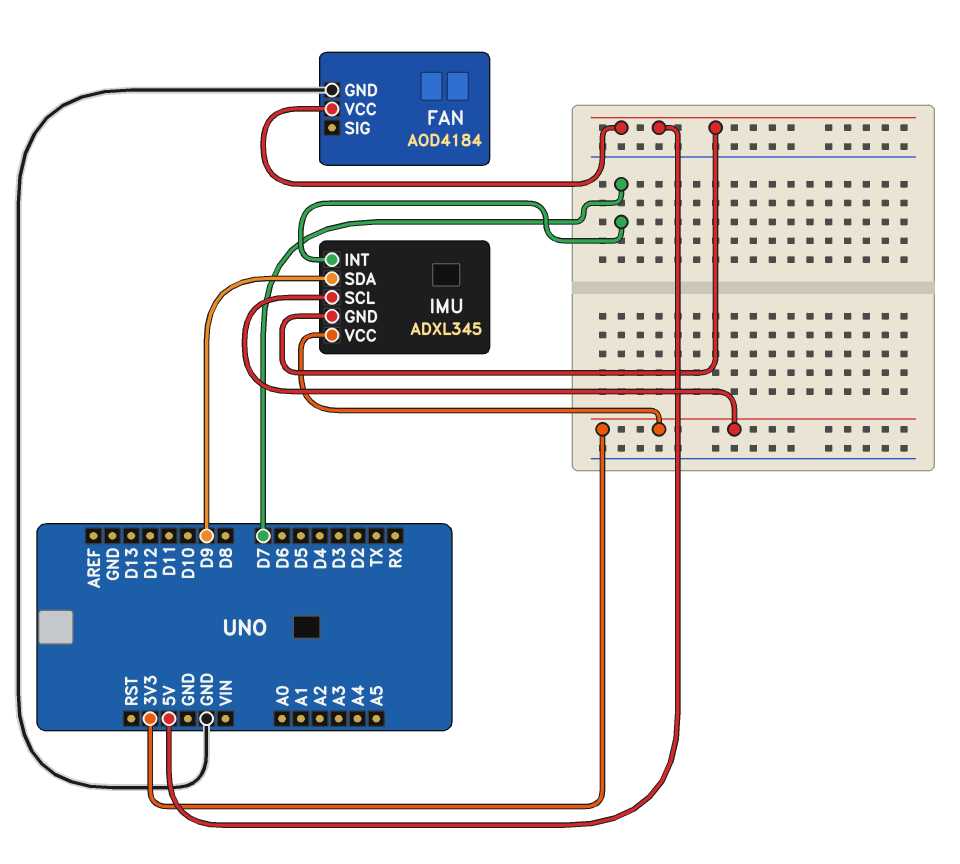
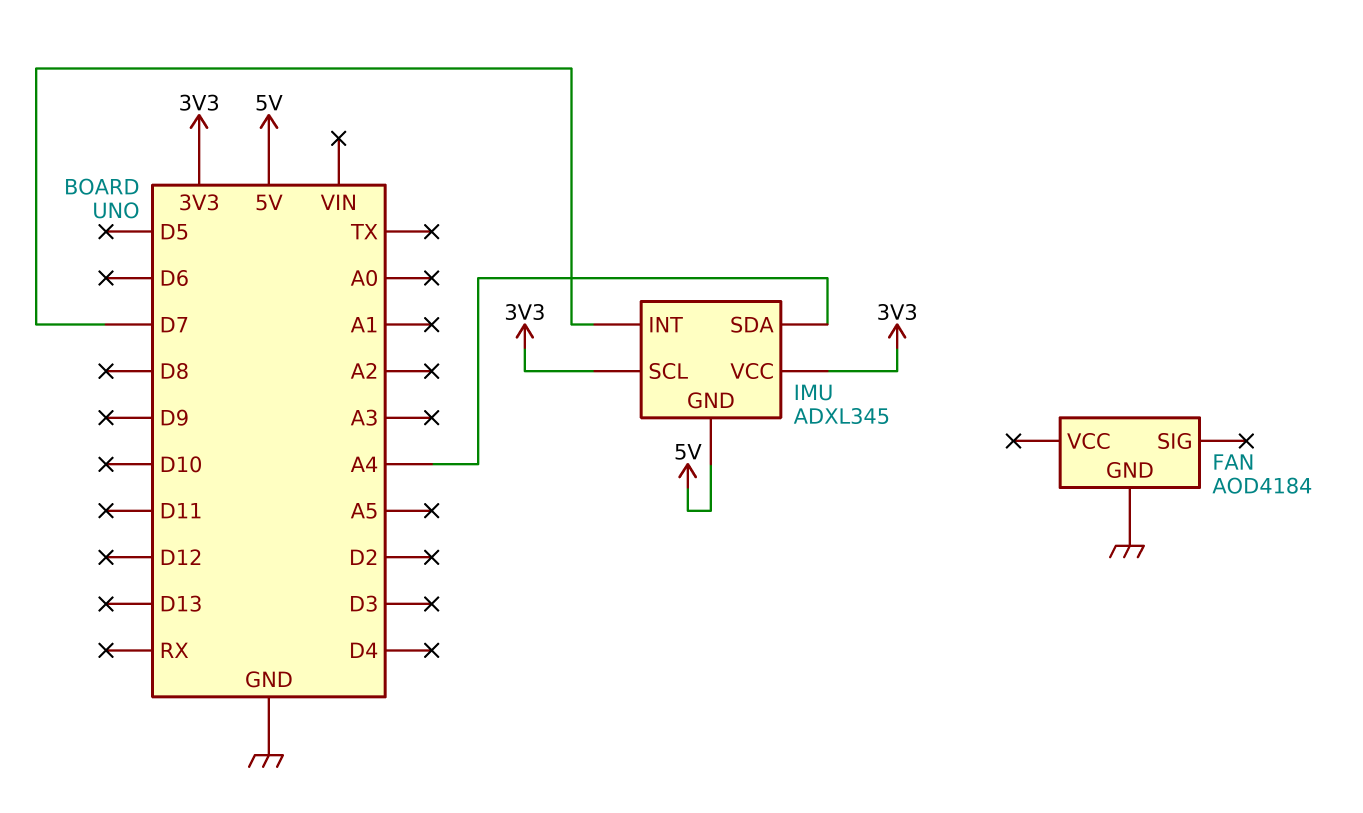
FAN pin VCC: 5V -> none
IMU pin SDA: D9 -> A4

